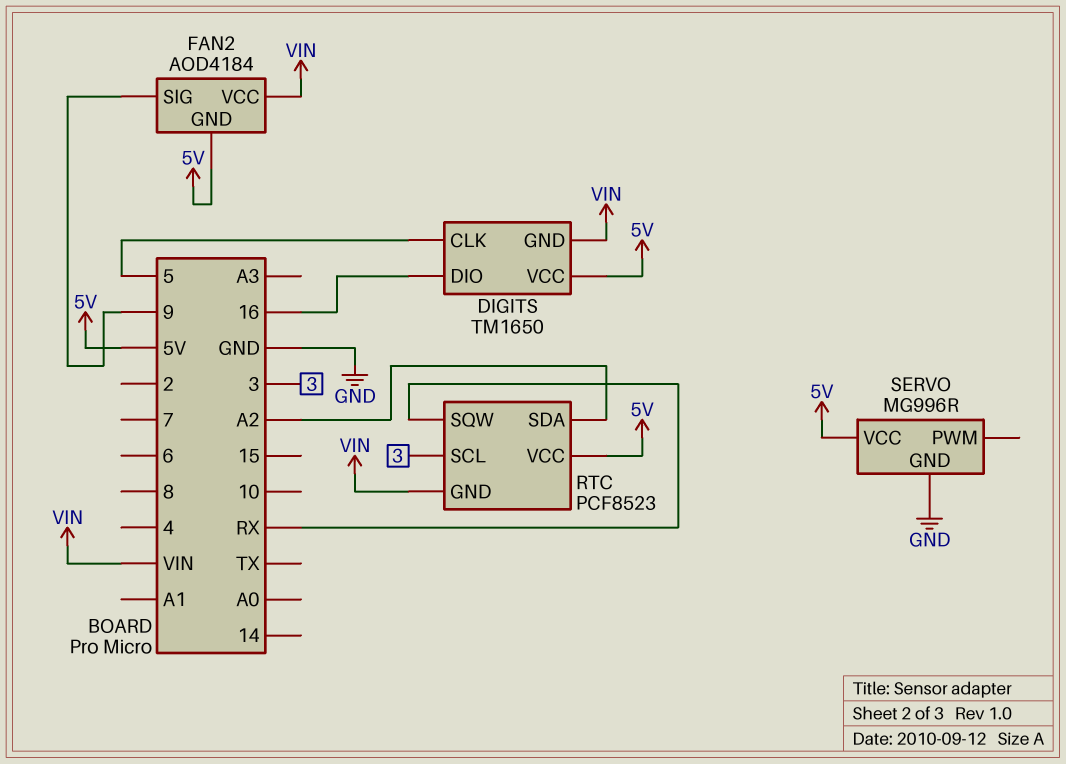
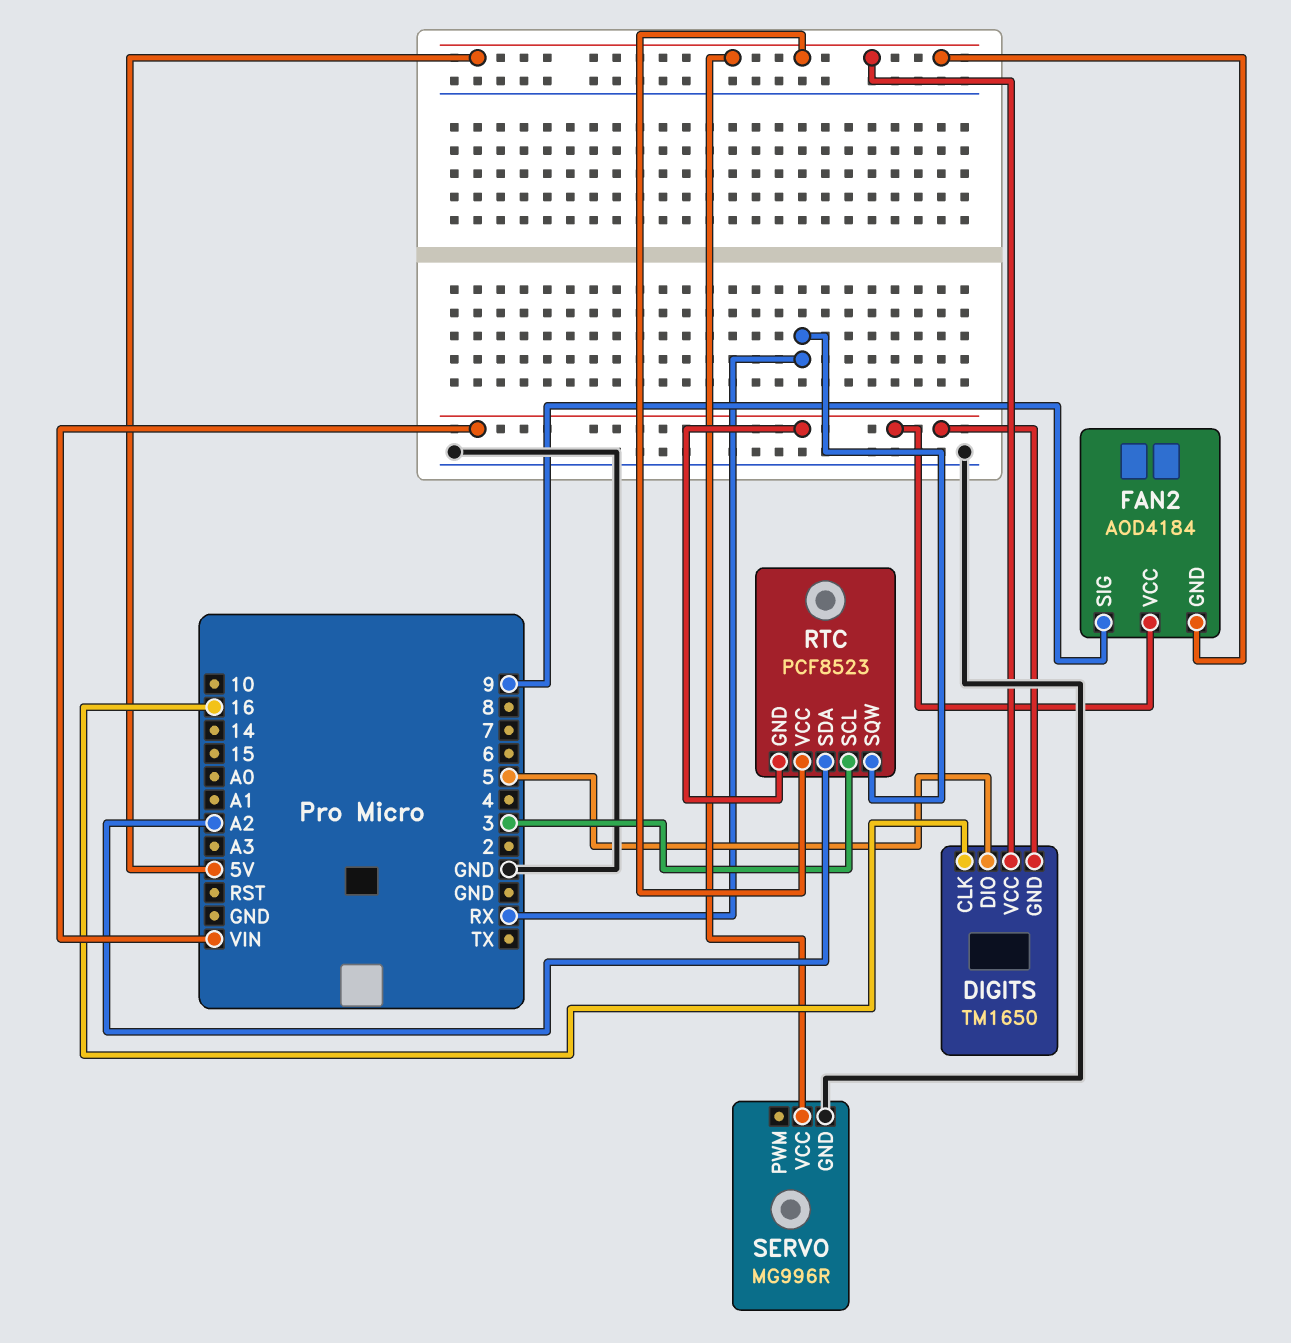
DIGITS pin CLK: 5 -> 16
DIGITS pin DIO: 16 -> 5

